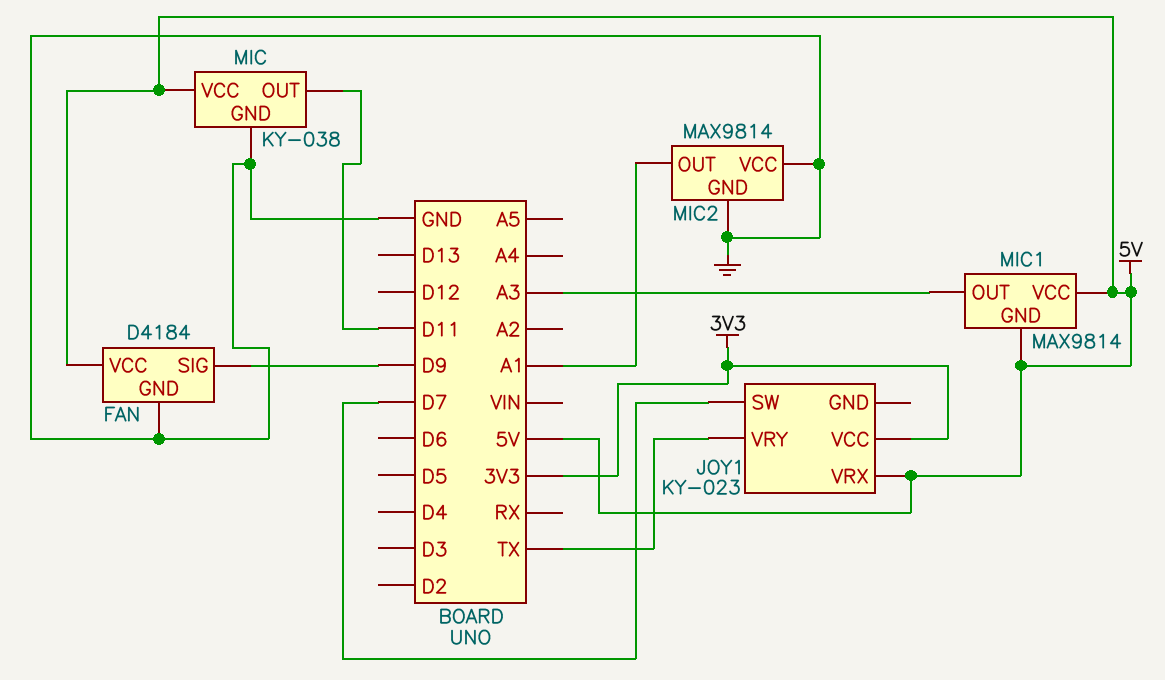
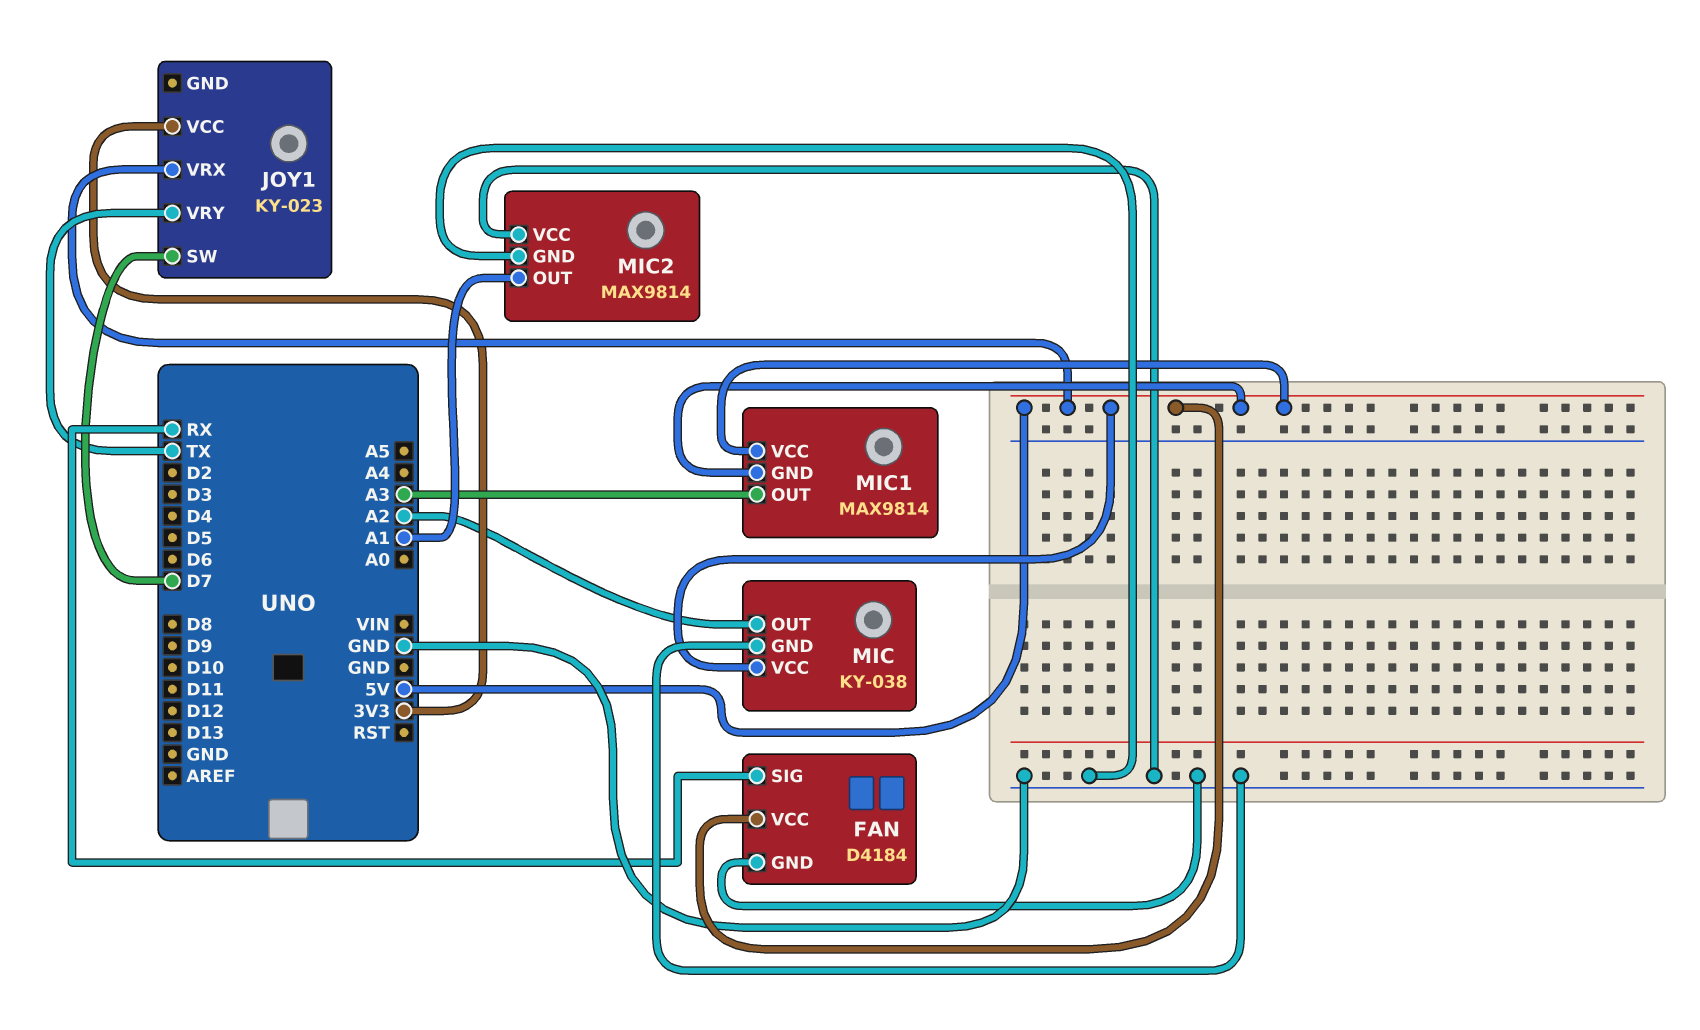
FAN pin SIG: D9 -> RX
MIC pin OUT: D11 -> A2

